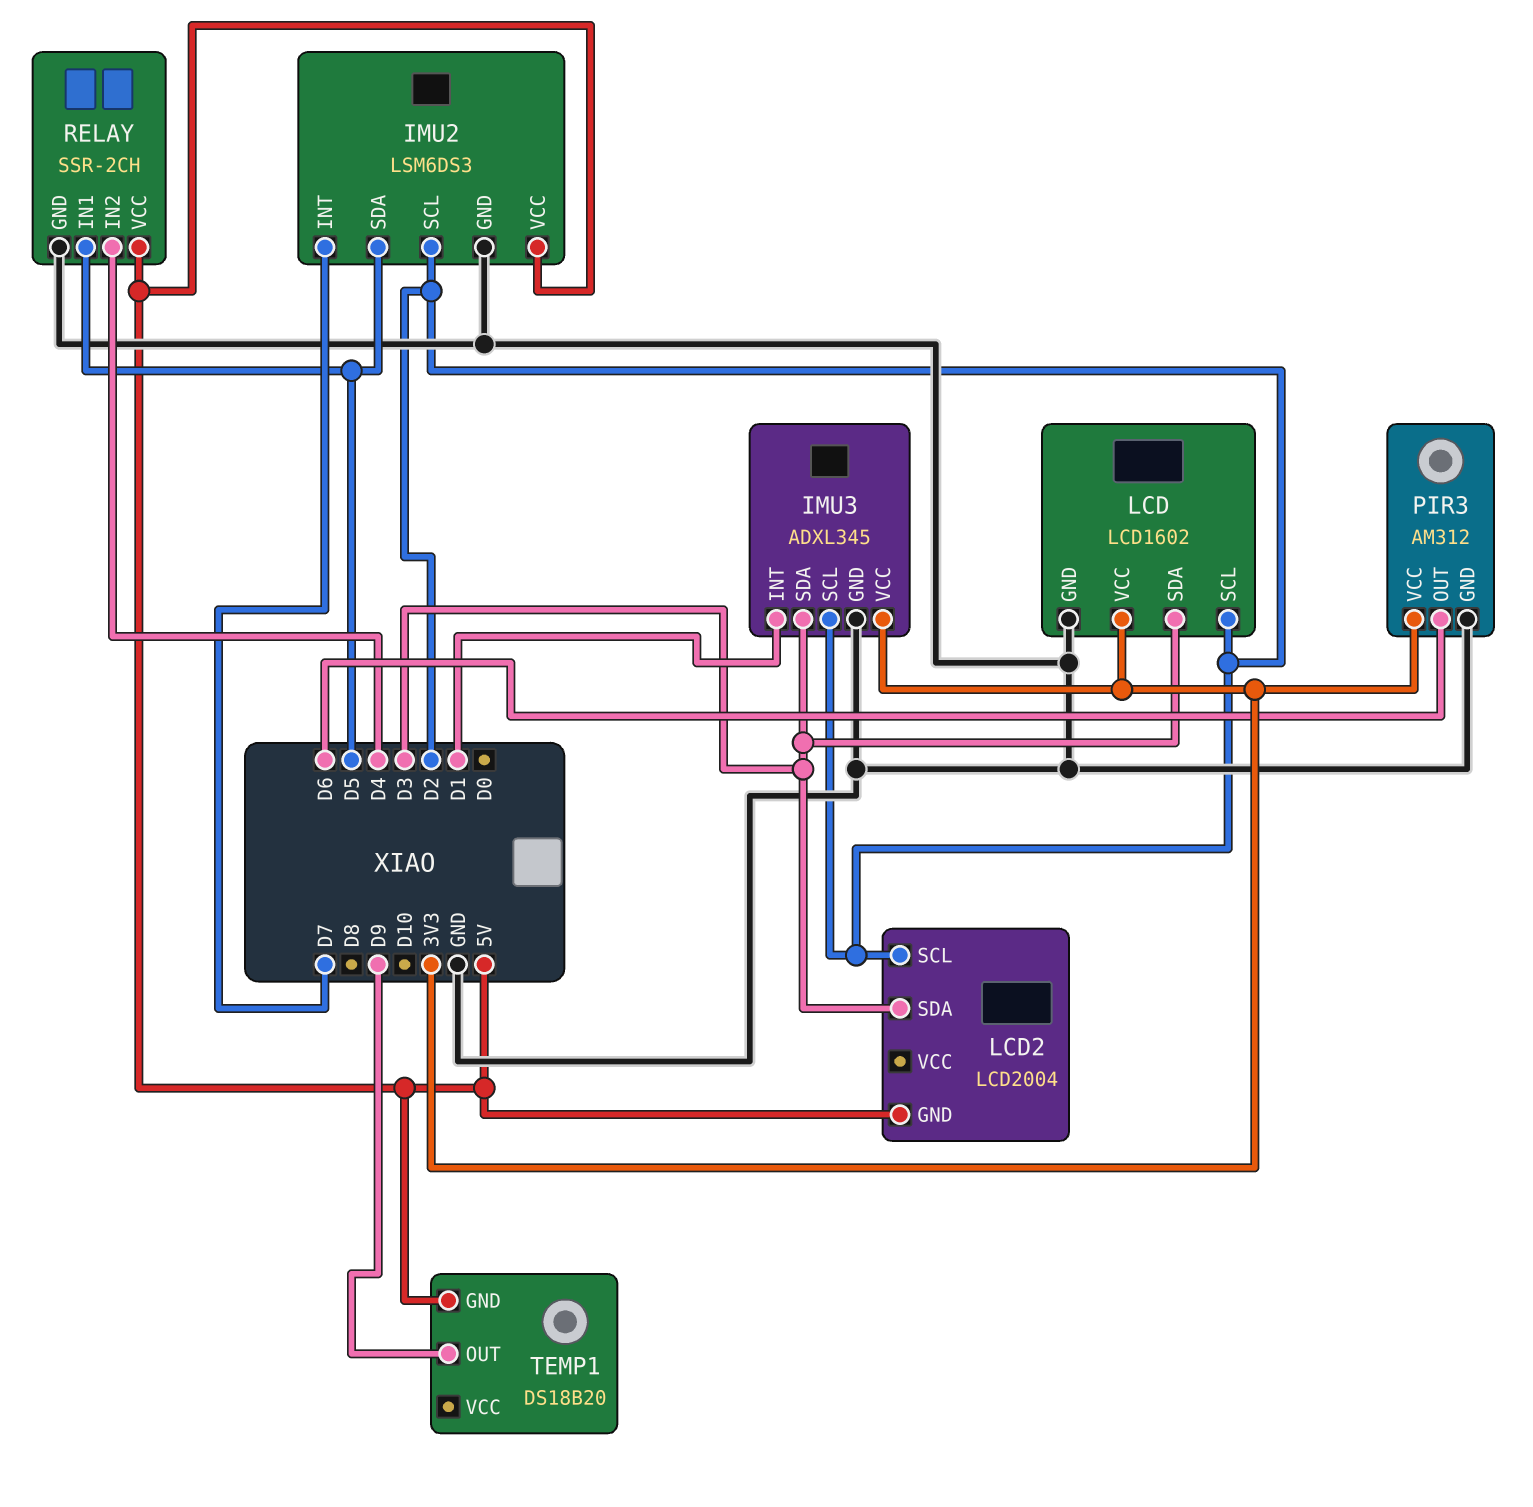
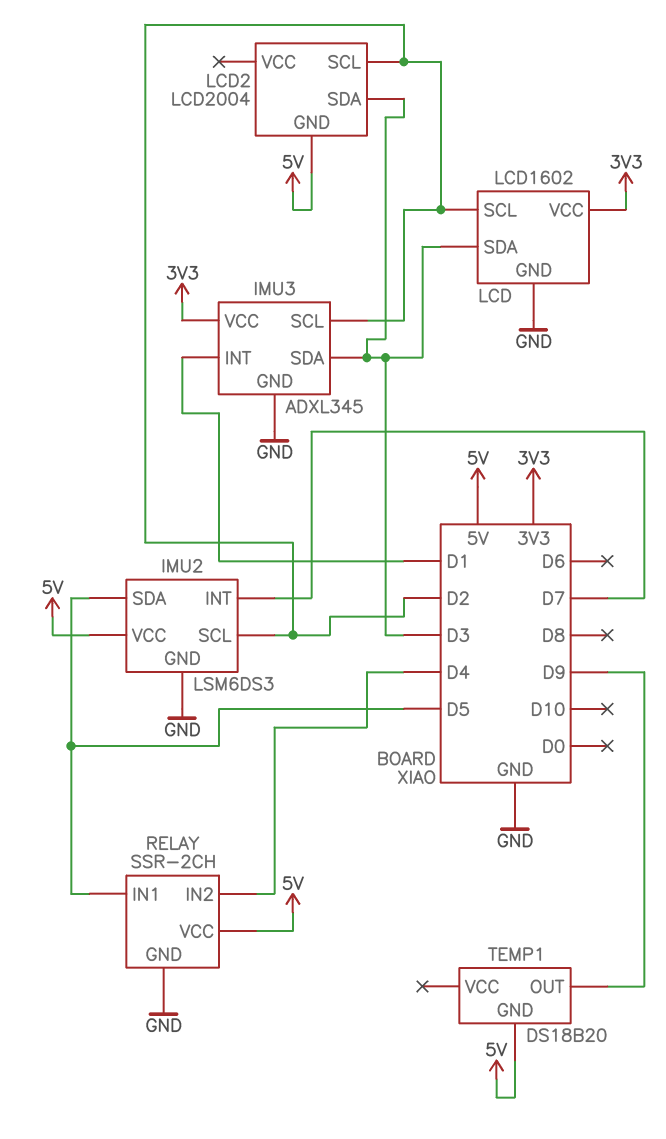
PIR3: AM312 -> none
PIR3 pin GND: GND -> none
PIR3 pin OUT: D6 -> none
PIR3 pin VCC: 3V3 -> none

